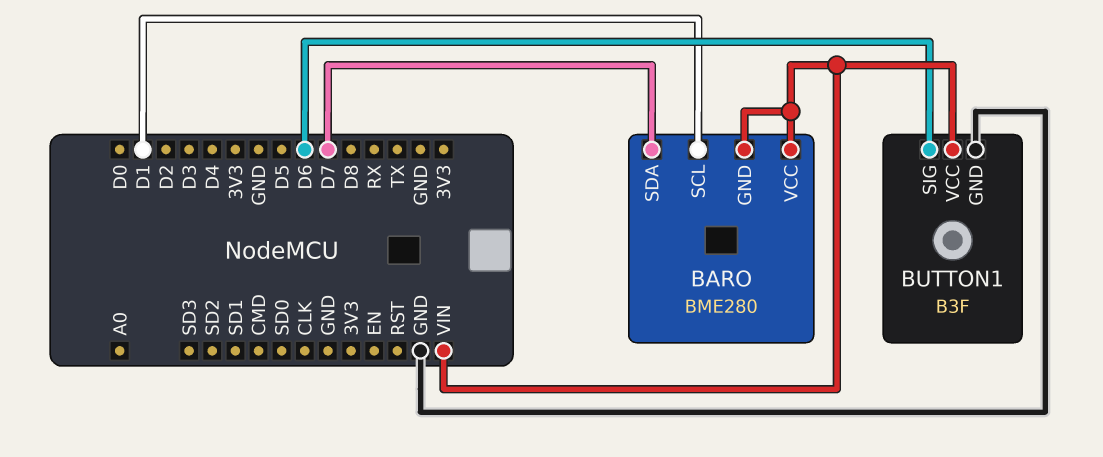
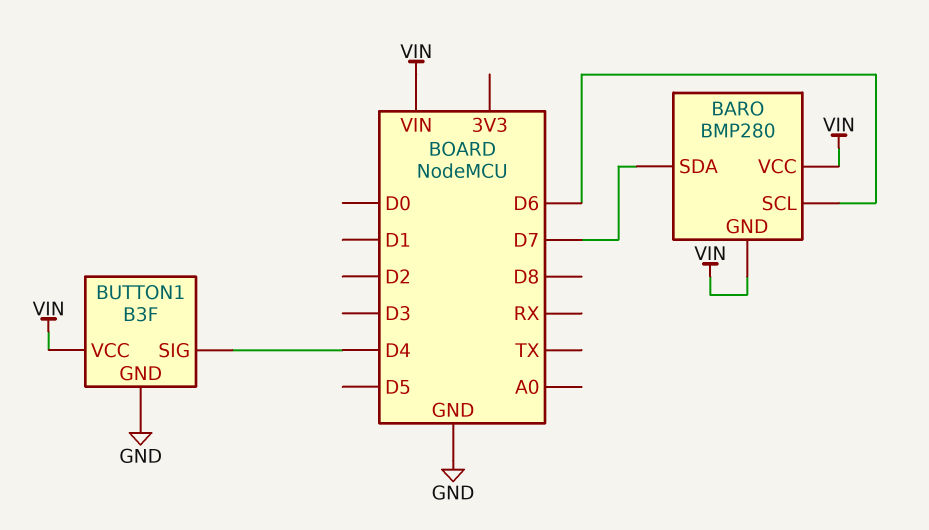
BARO: BME280 -> BMP280
BARO pin SCL: D1 -> D6
BUTTON1 pin SIG: D6 -> D4

